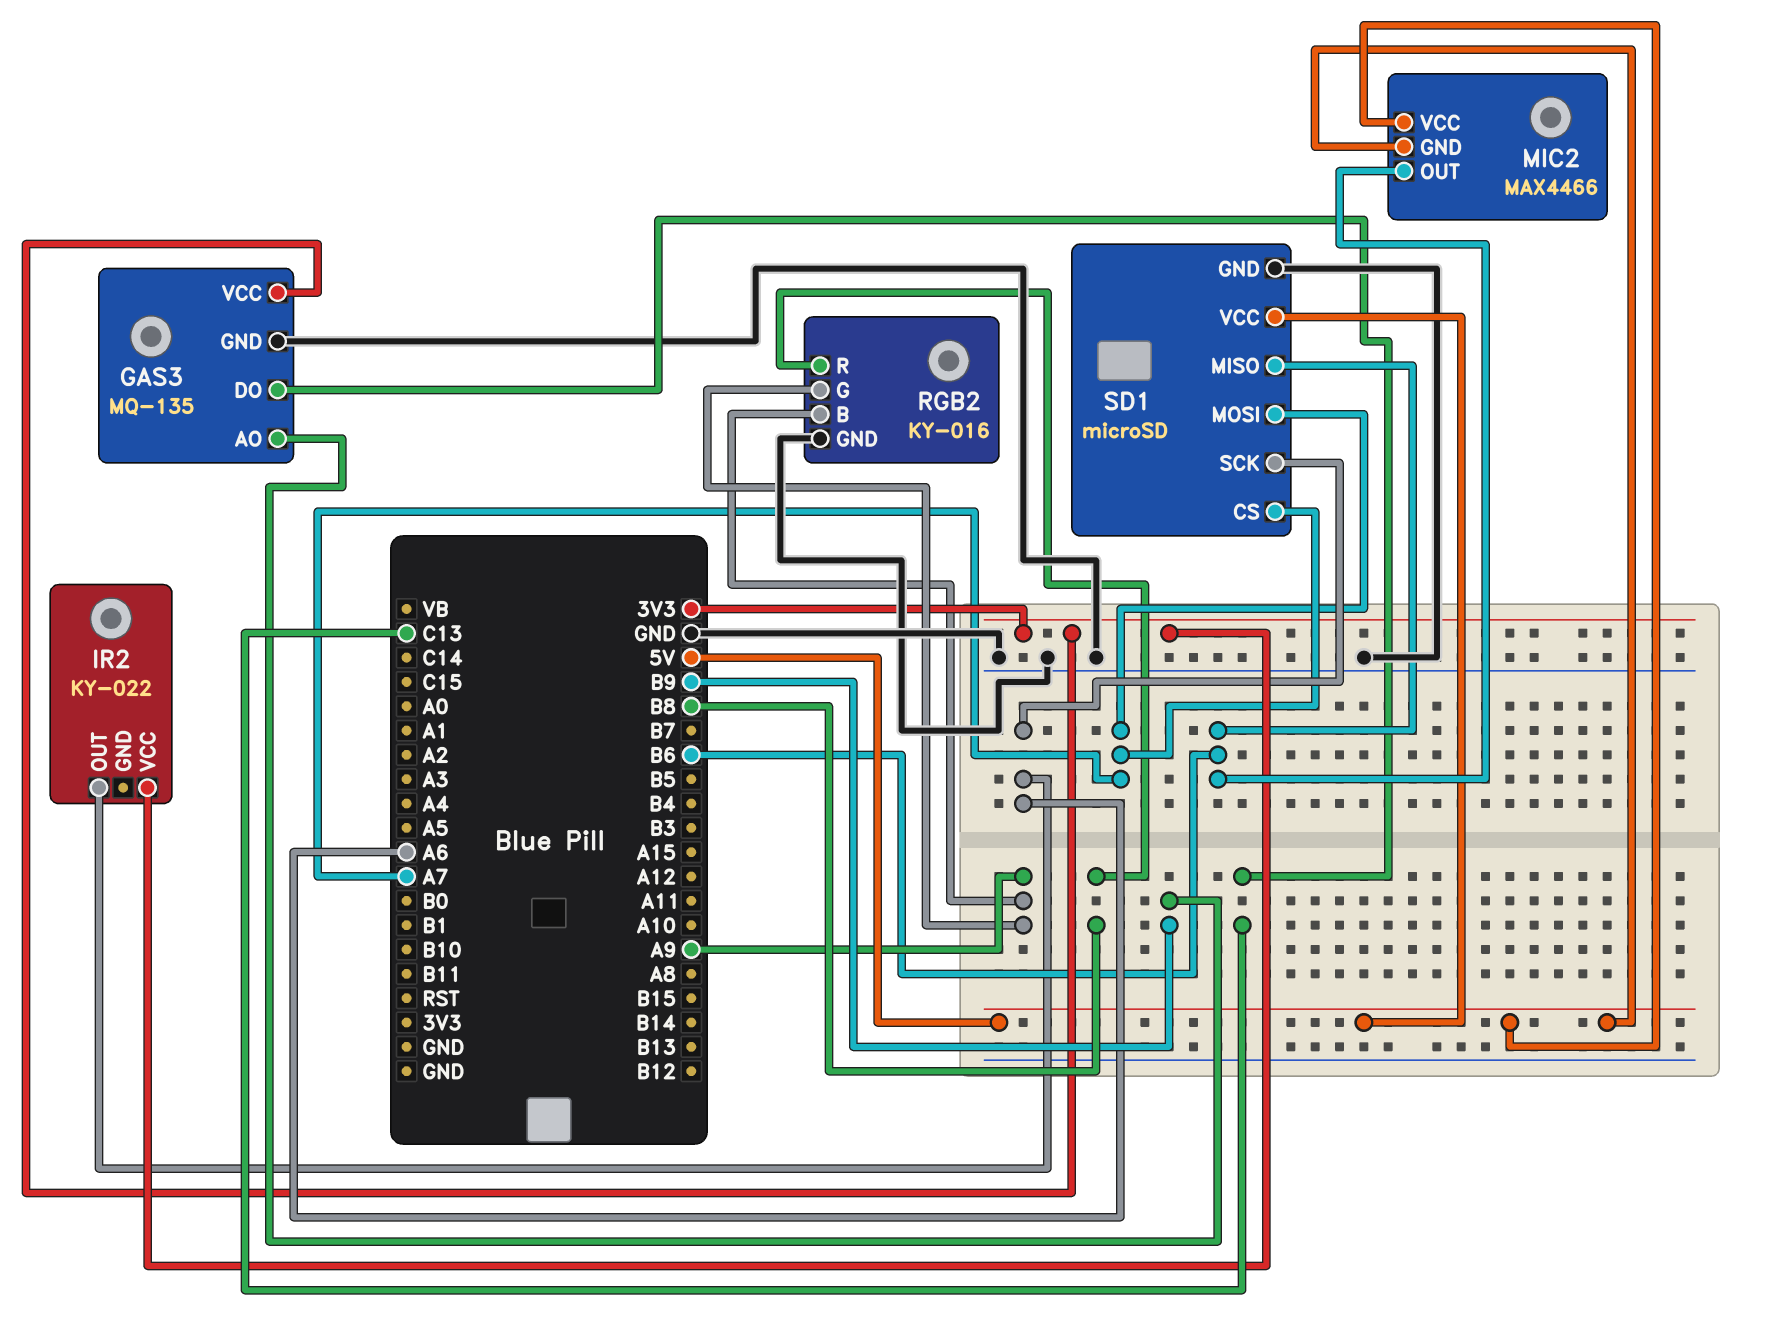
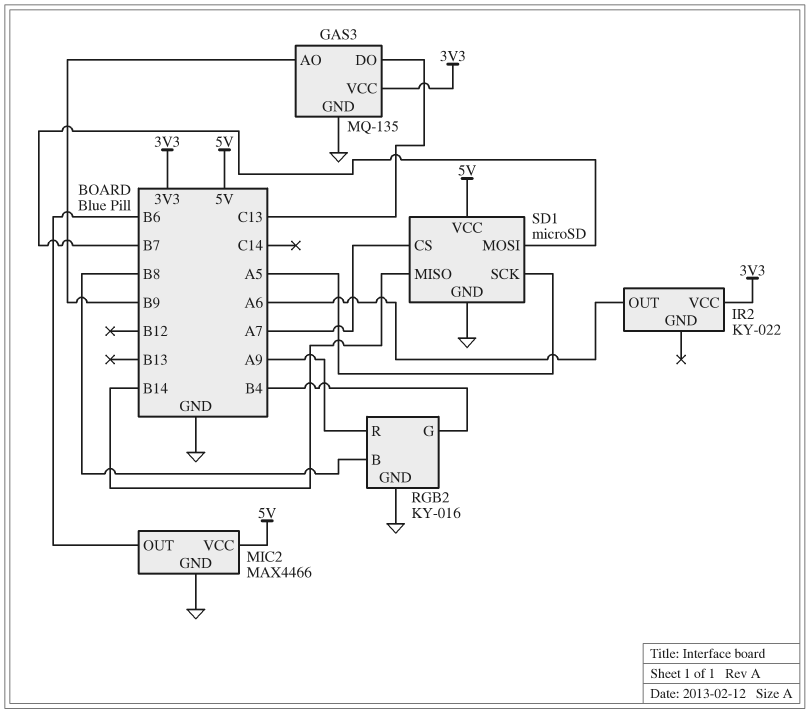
MIC2 pin GND: 5V -> GND
RGB2 pin B: A9 -> B8
RGB2 pin G: A9 -> B4
RGB2 pin R: B8 -> A9
SD1 pin MISO: B6 -> B14
SD1 pin MOSI: A7 -> B7
SD1 pin SCK: A6 -> A5

